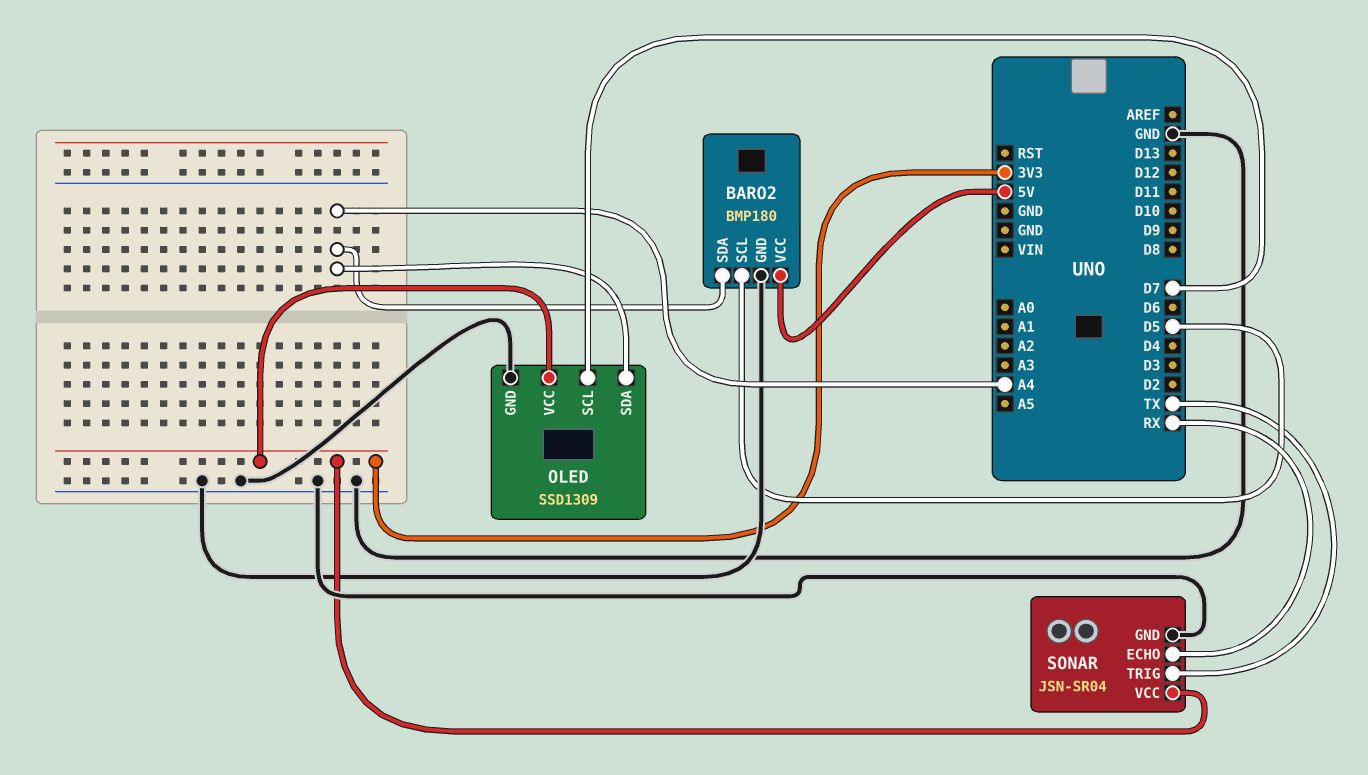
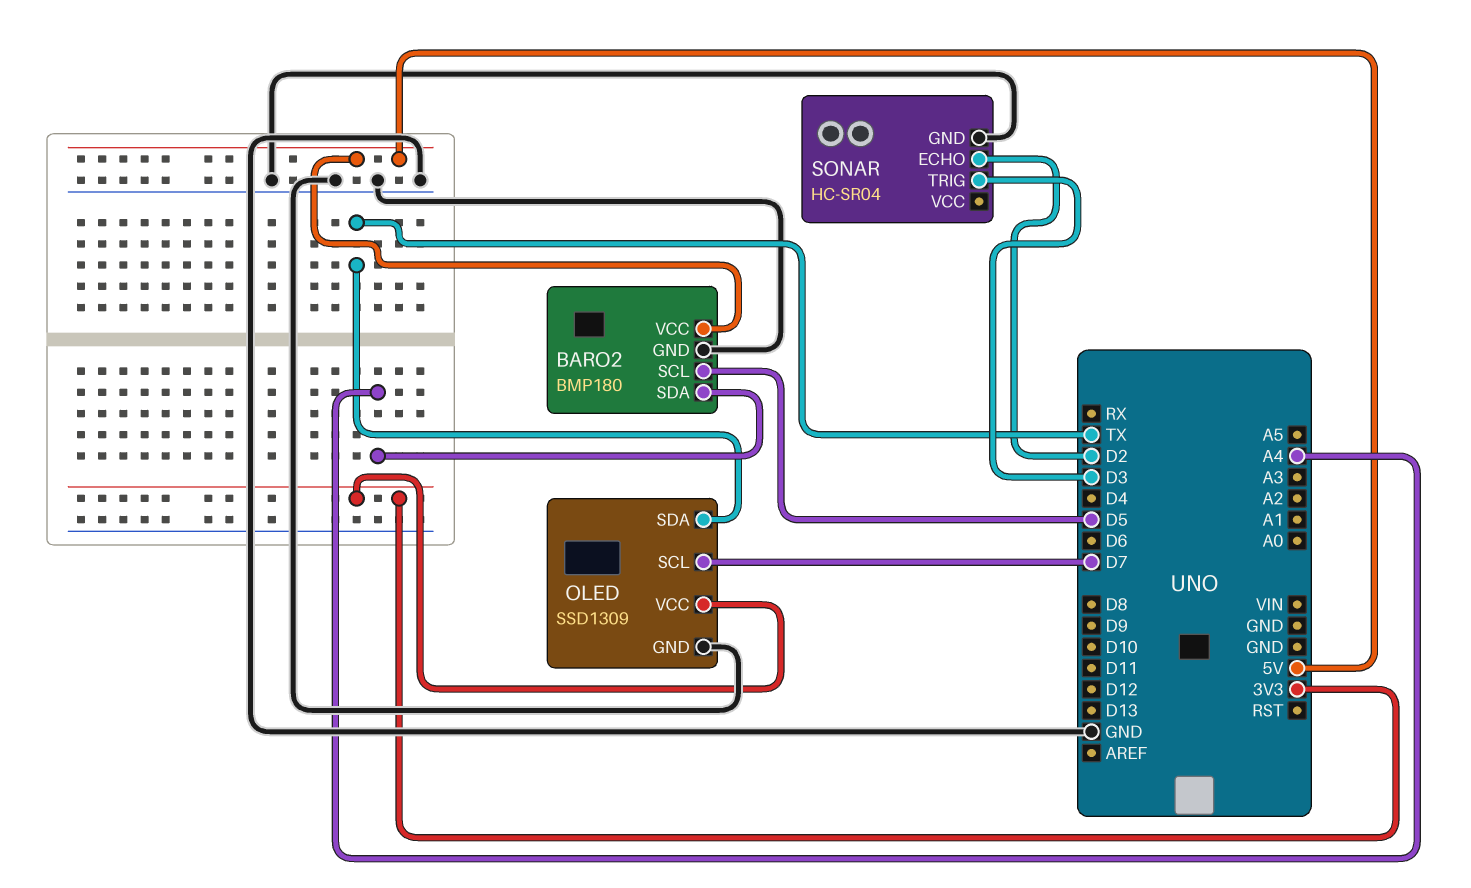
OLED pin SDA: A4 -> TX
SONAR: JSN-SR04 -> HC-SR04
SONAR pin ECHO: RX -> D2
SONAR pin TRIG: TX -> D3
SONAR pin VCC: 3V3 -> none

